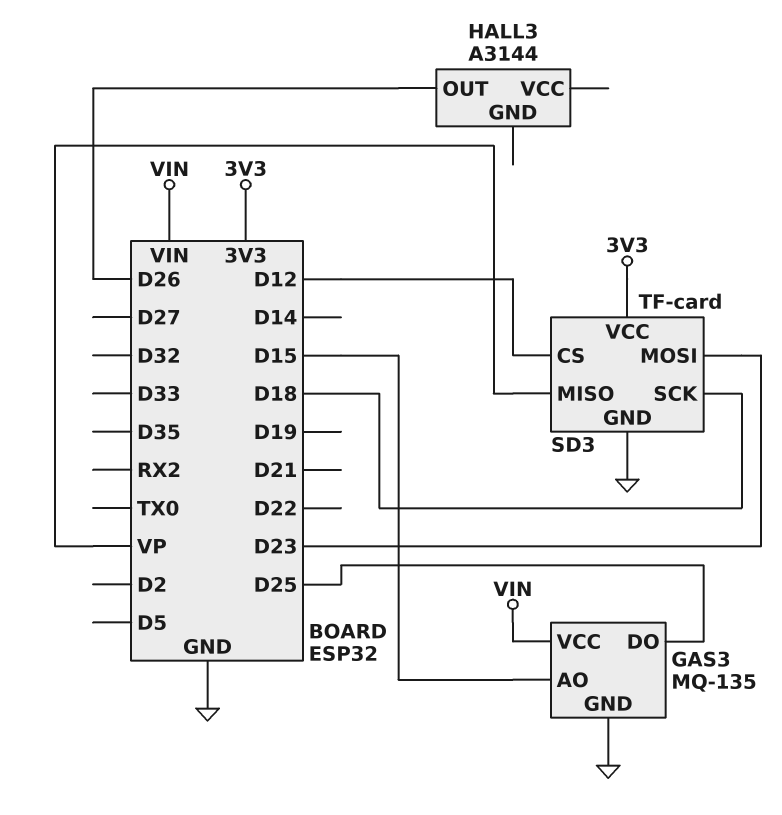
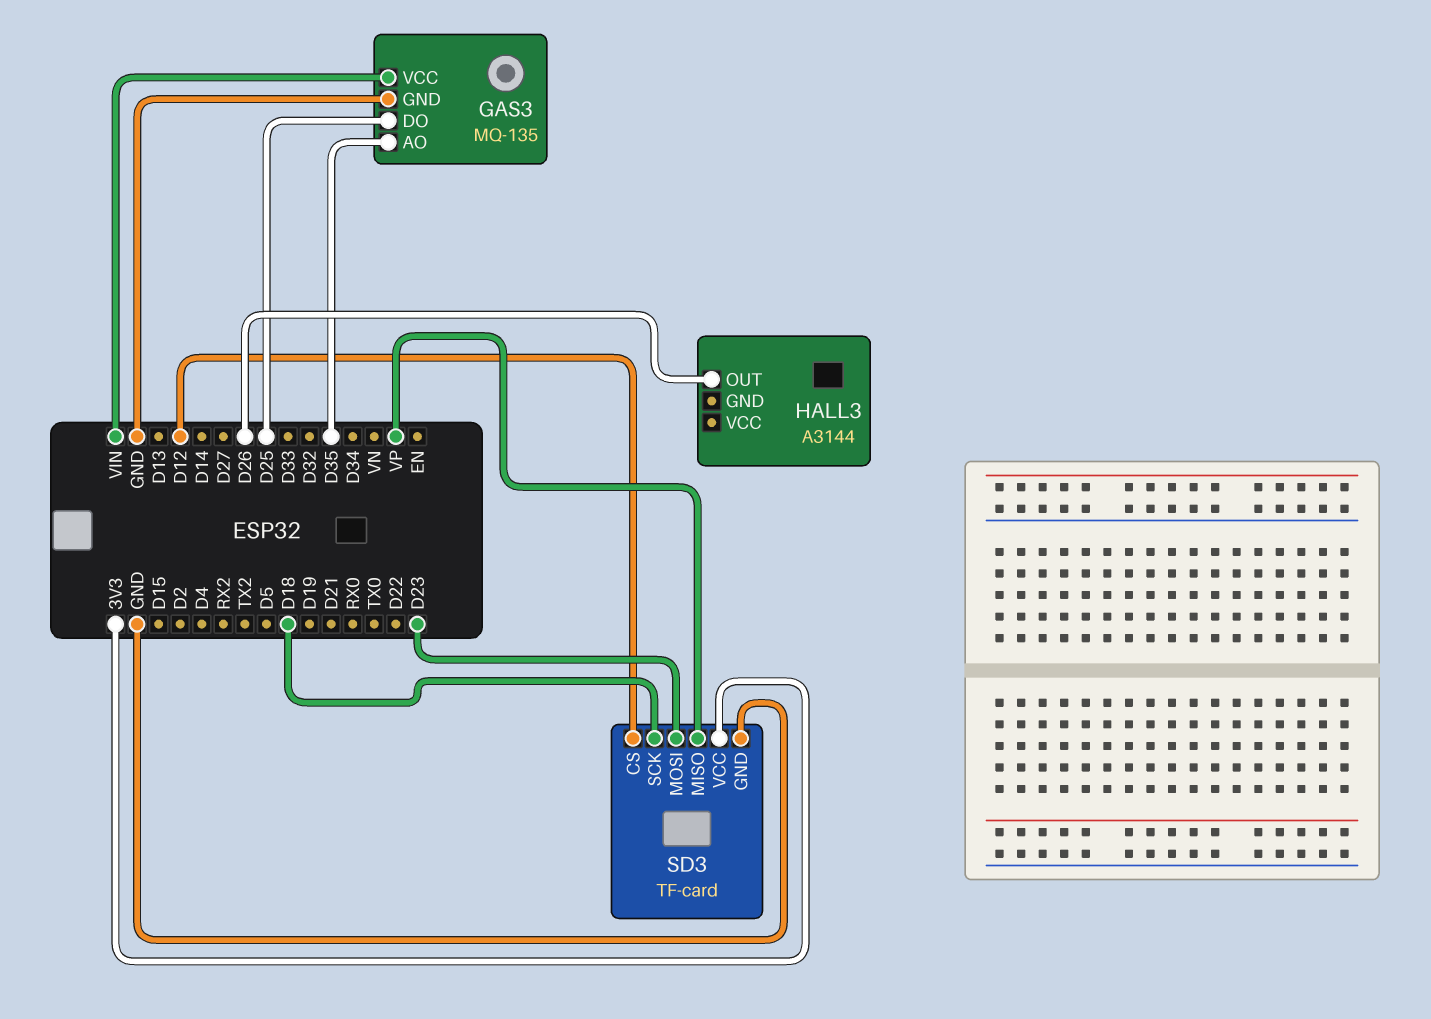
GAS3 pin AO: D15 -> D35

